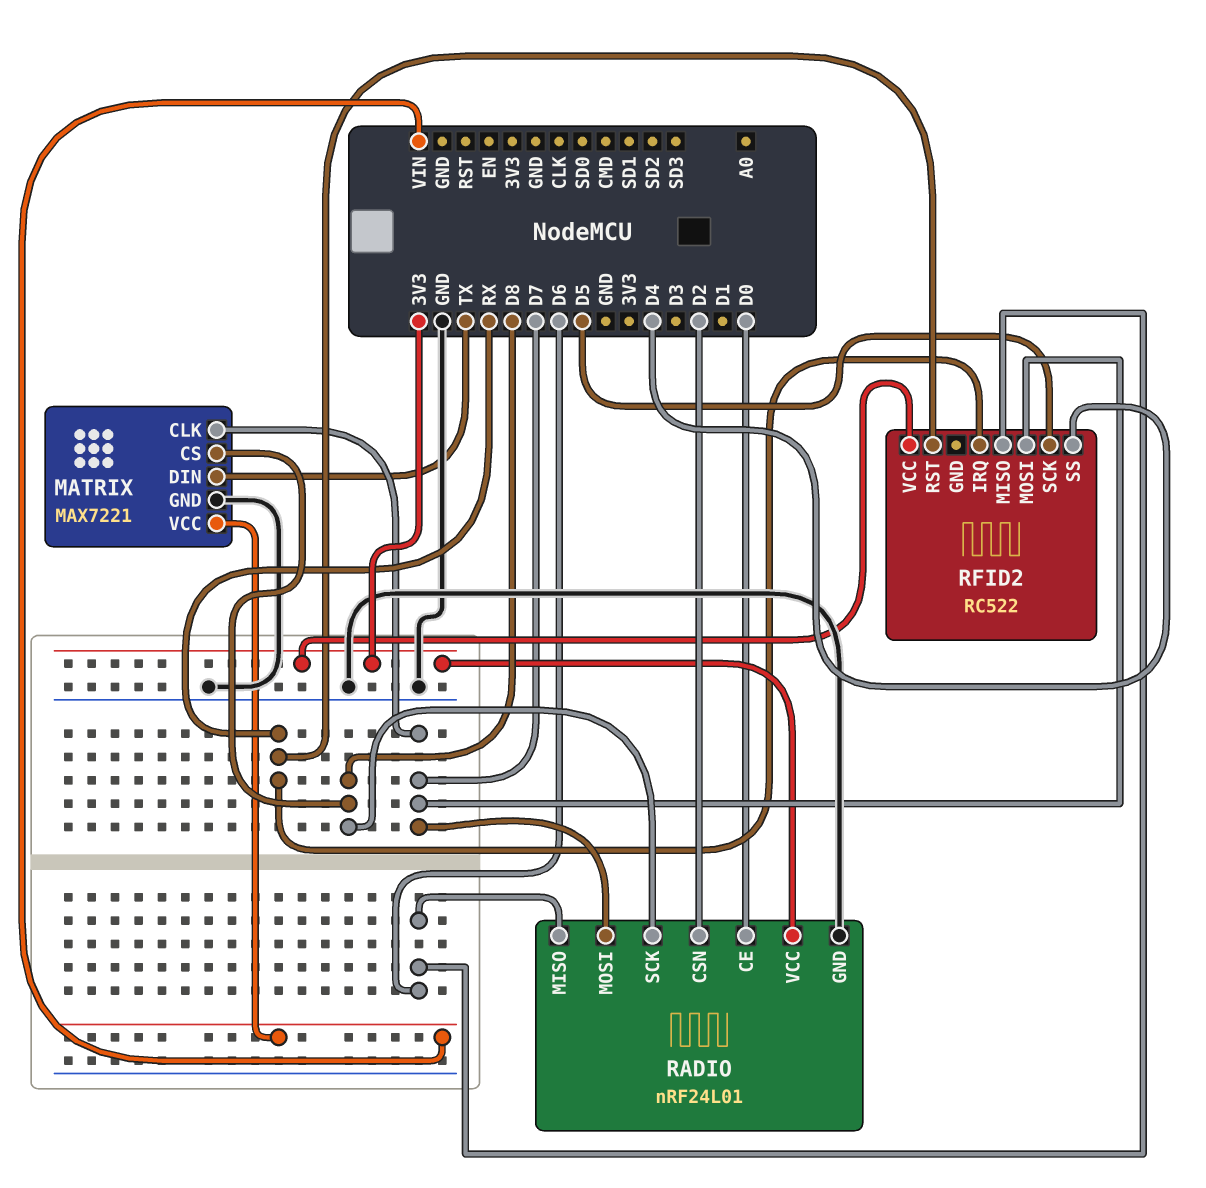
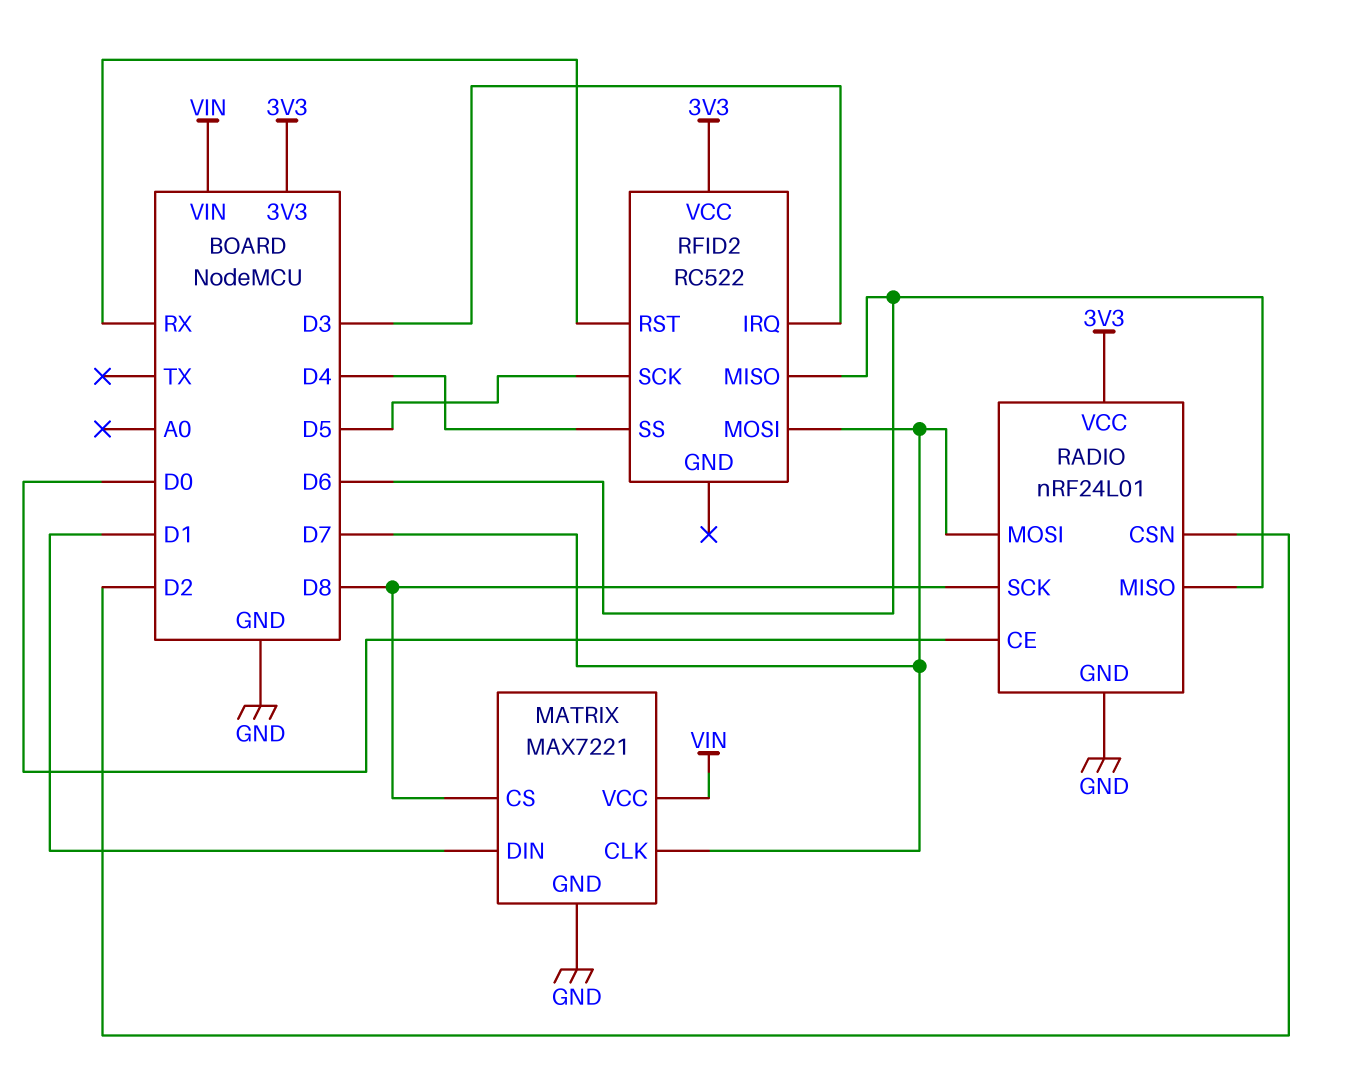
MATRIX pin DIN: TX -> D1
RFID2 pin IRQ: RX -> D3

